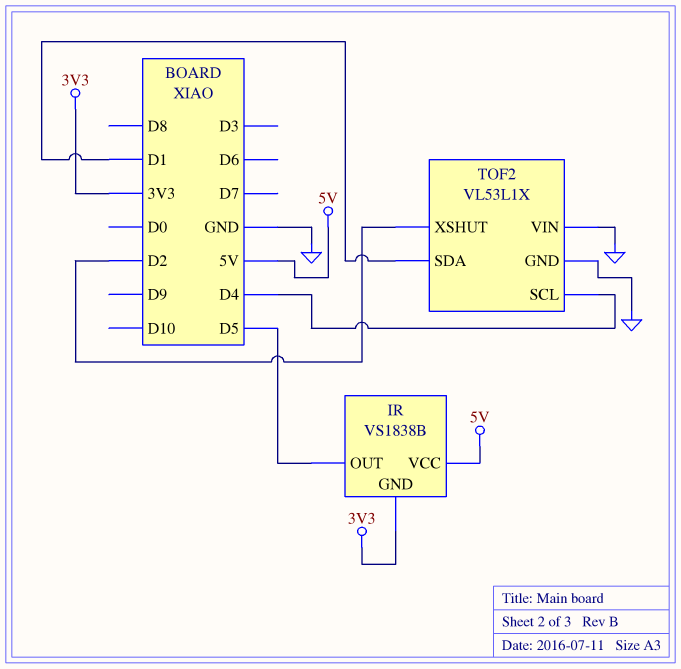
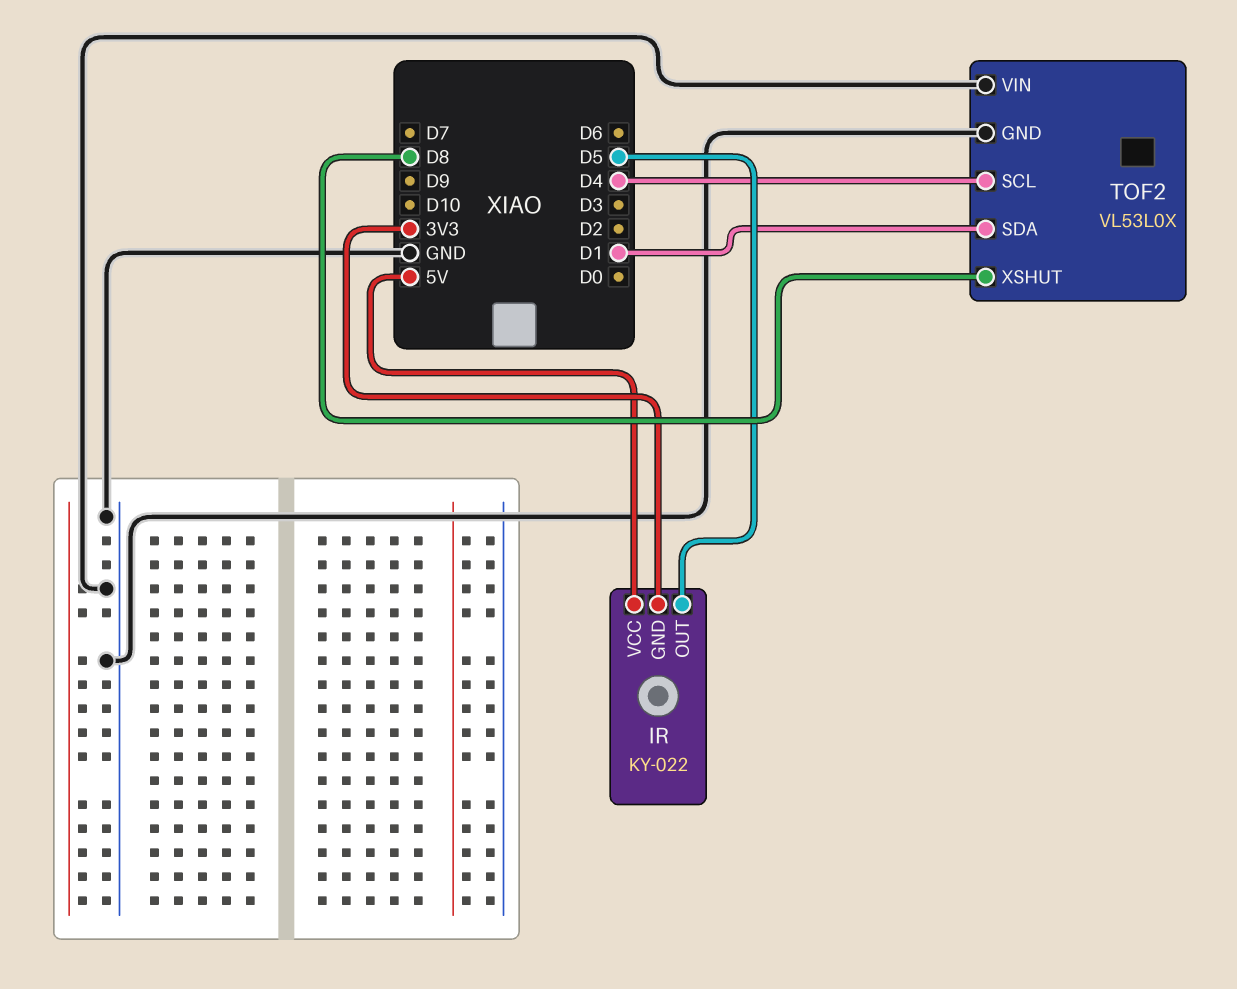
IR: VS1838B -> KY-022
TOF2: VL53L1X -> VL53L0X
TOF2 pin XSHUT: D2 -> D8

